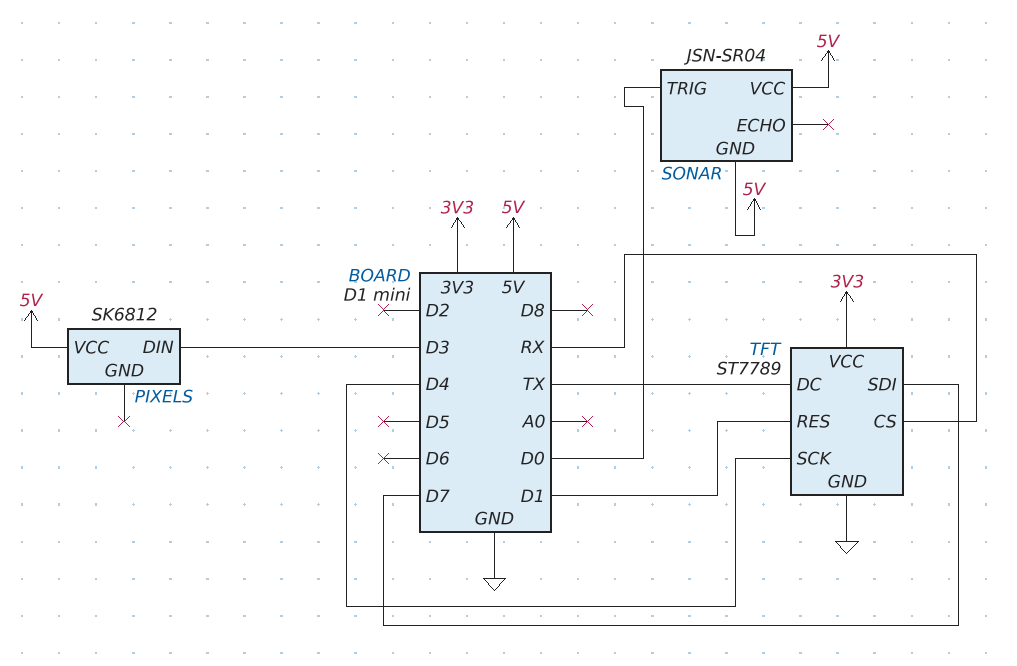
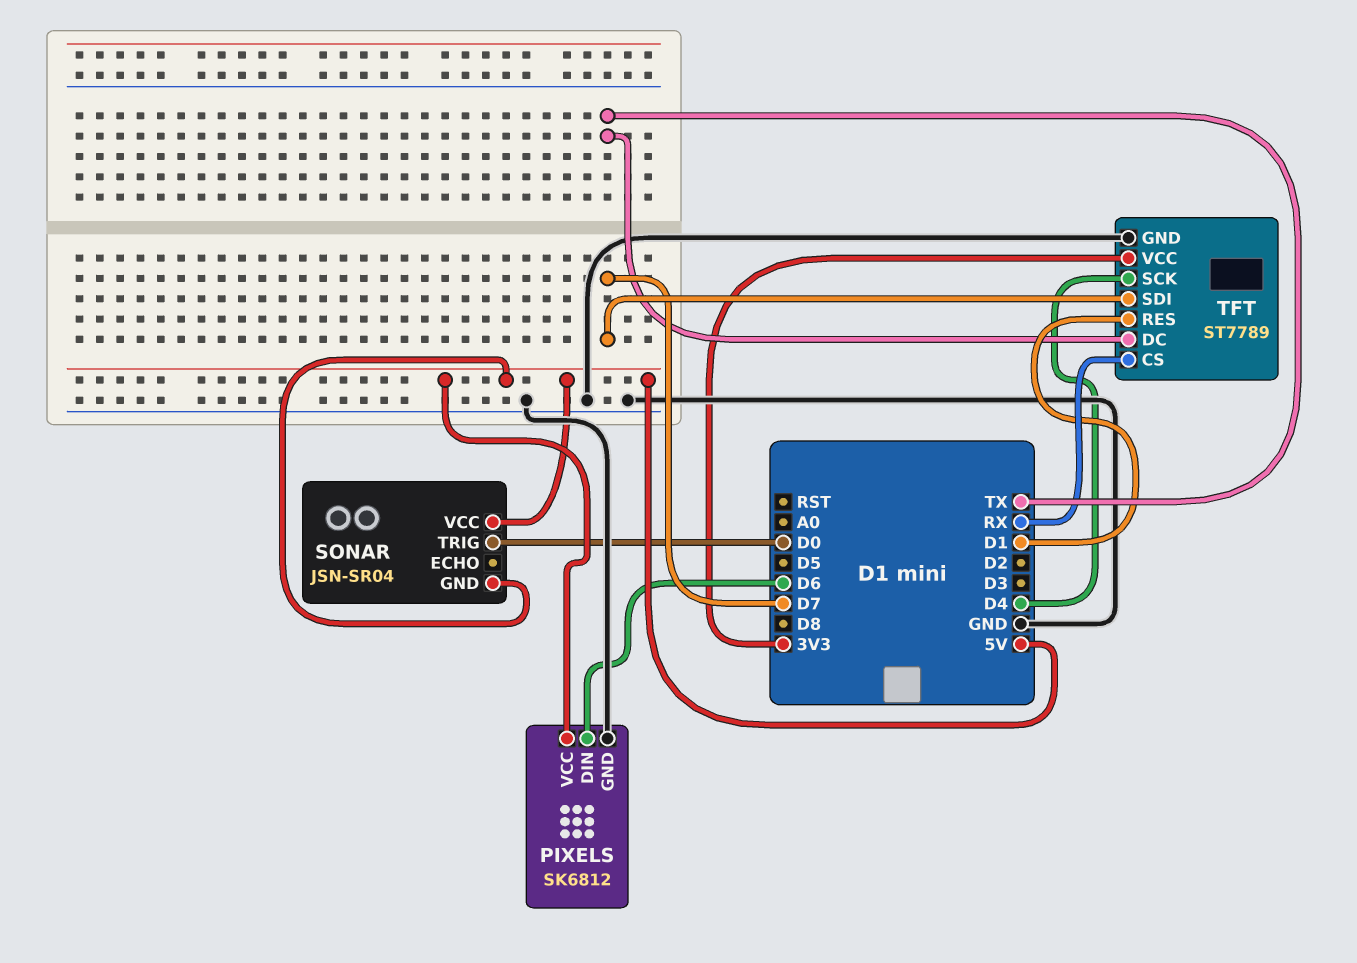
PIXELS pin DIN: D3 -> D6
PIXELS pin GND: none -> GND

